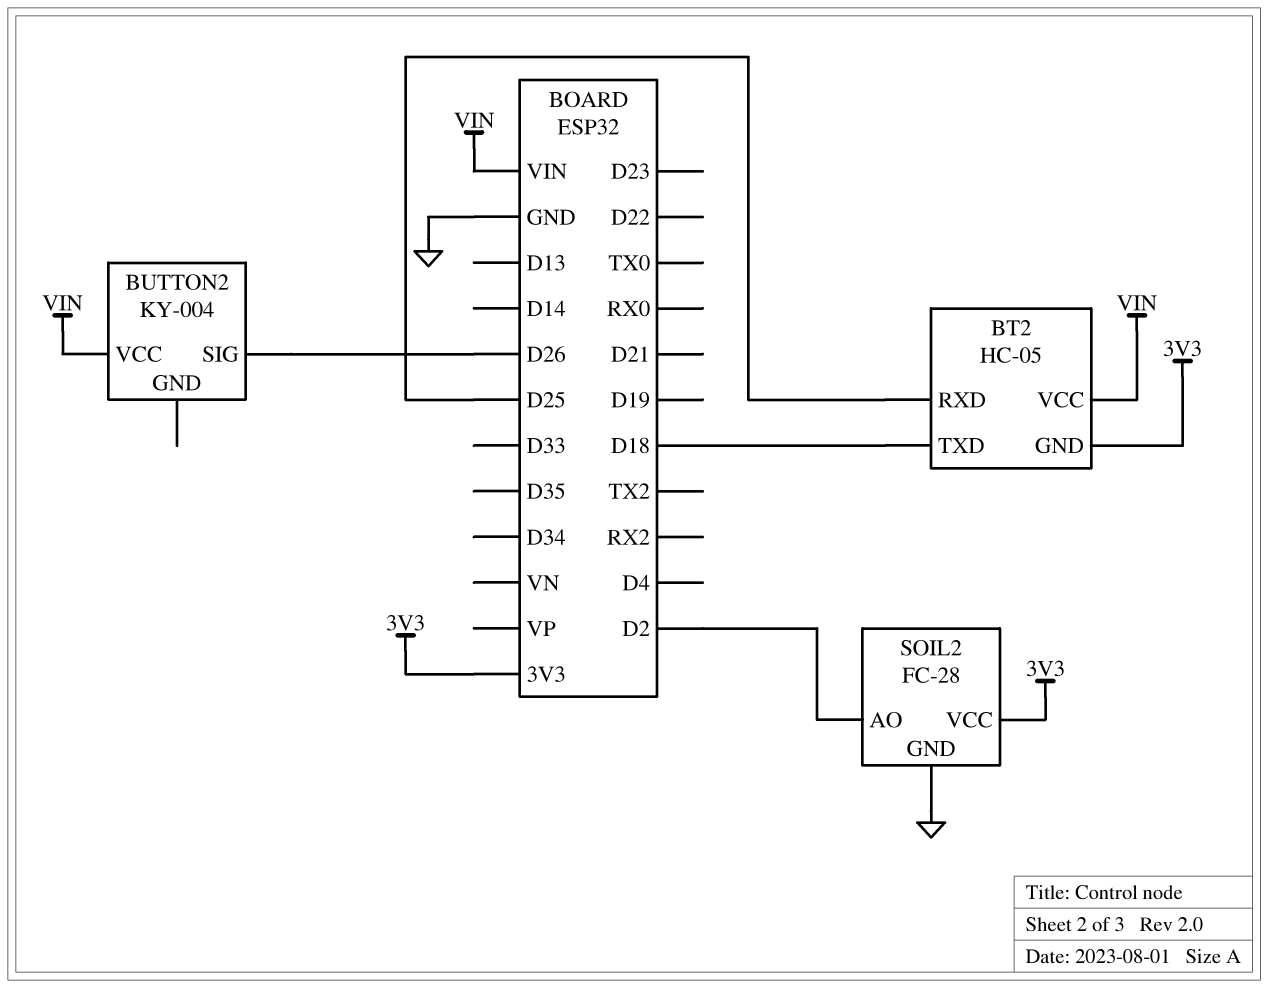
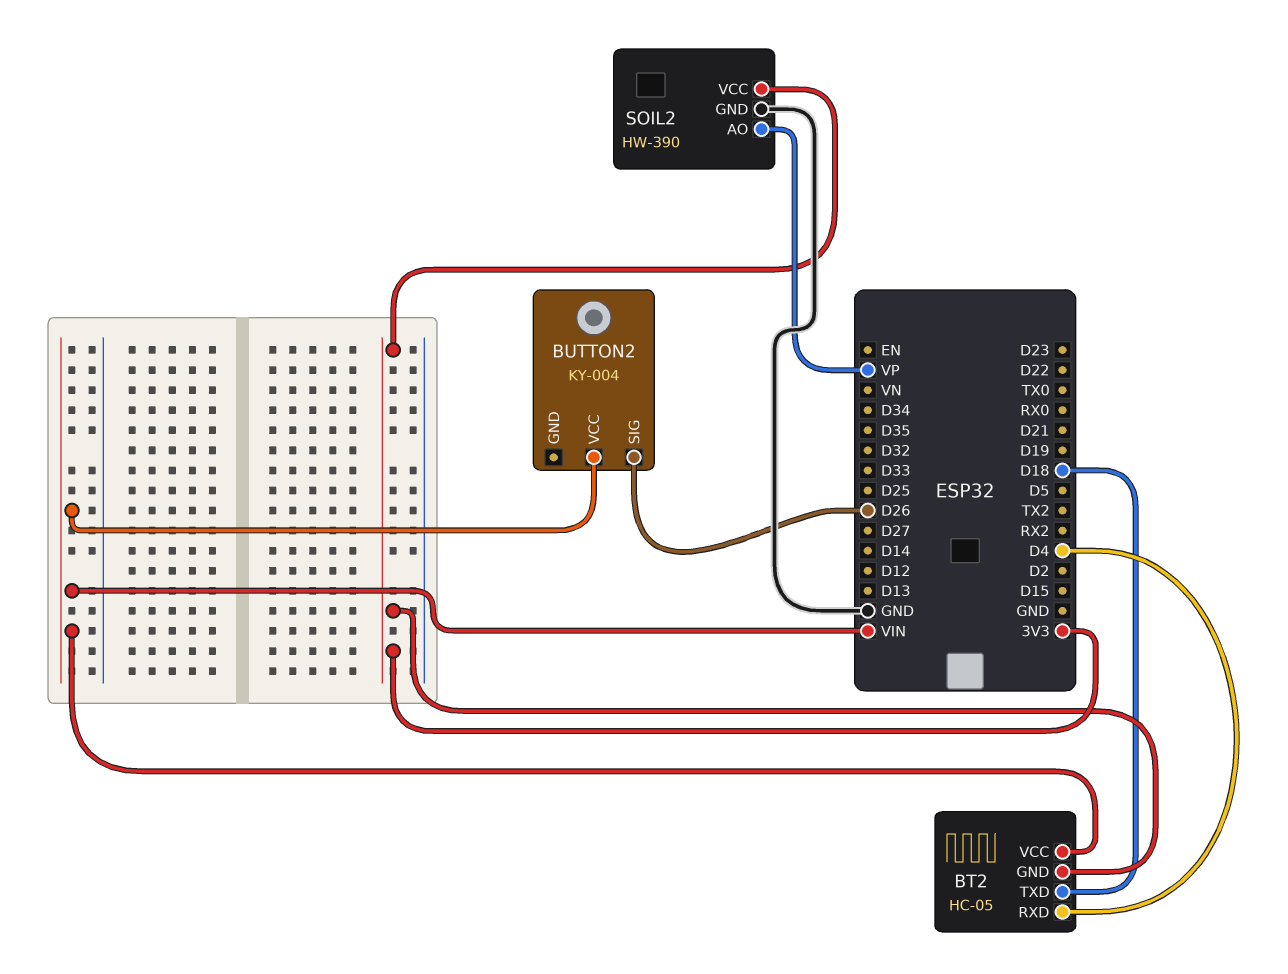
BT2 pin RXD: D25 -> D4
SOIL2: FC-28 -> HW-390
SOIL2 pin AO: D2 -> VP

